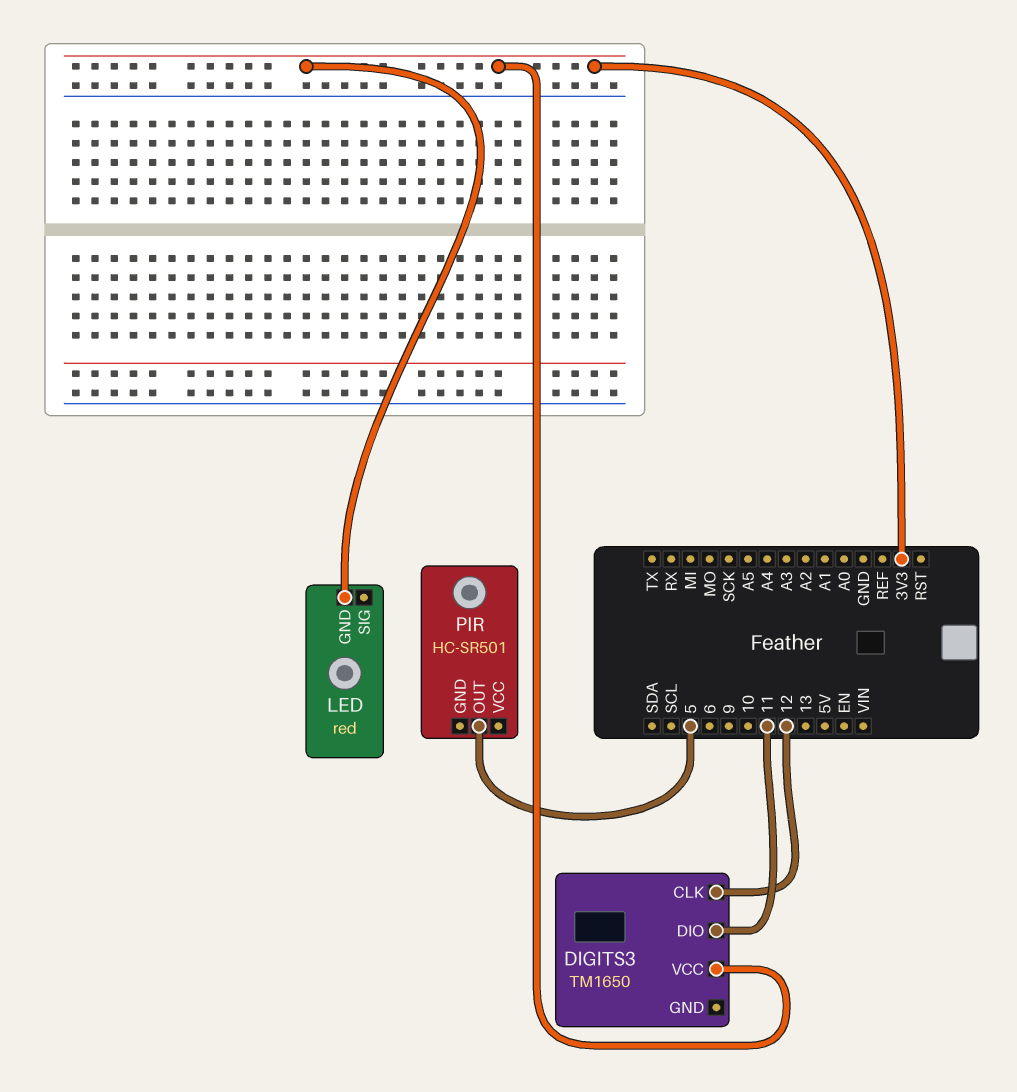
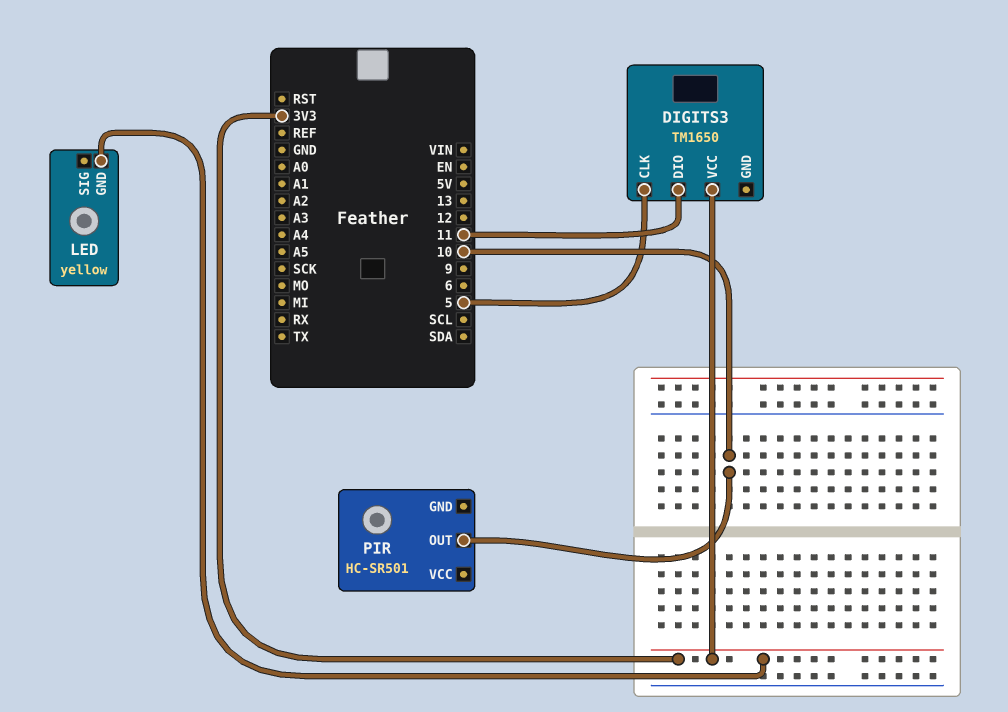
DIGITS3 pin CLK: 12 -> 5
LED: red -> yellow
PIR pin OUT: 5 -> 10

